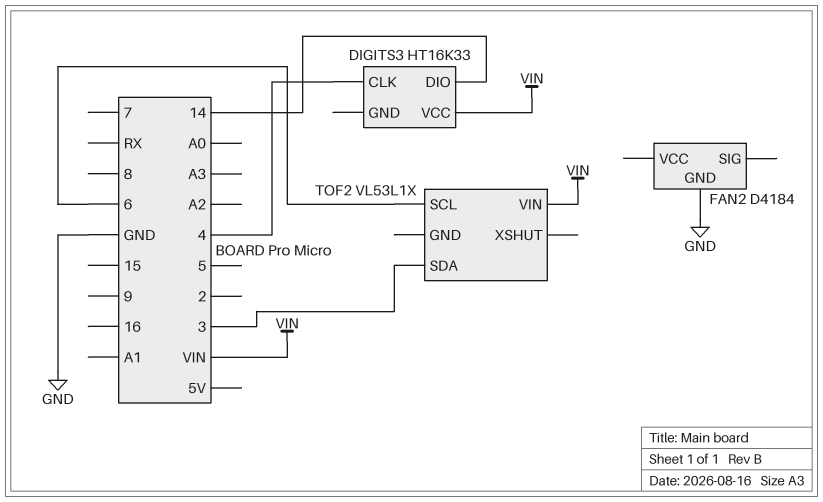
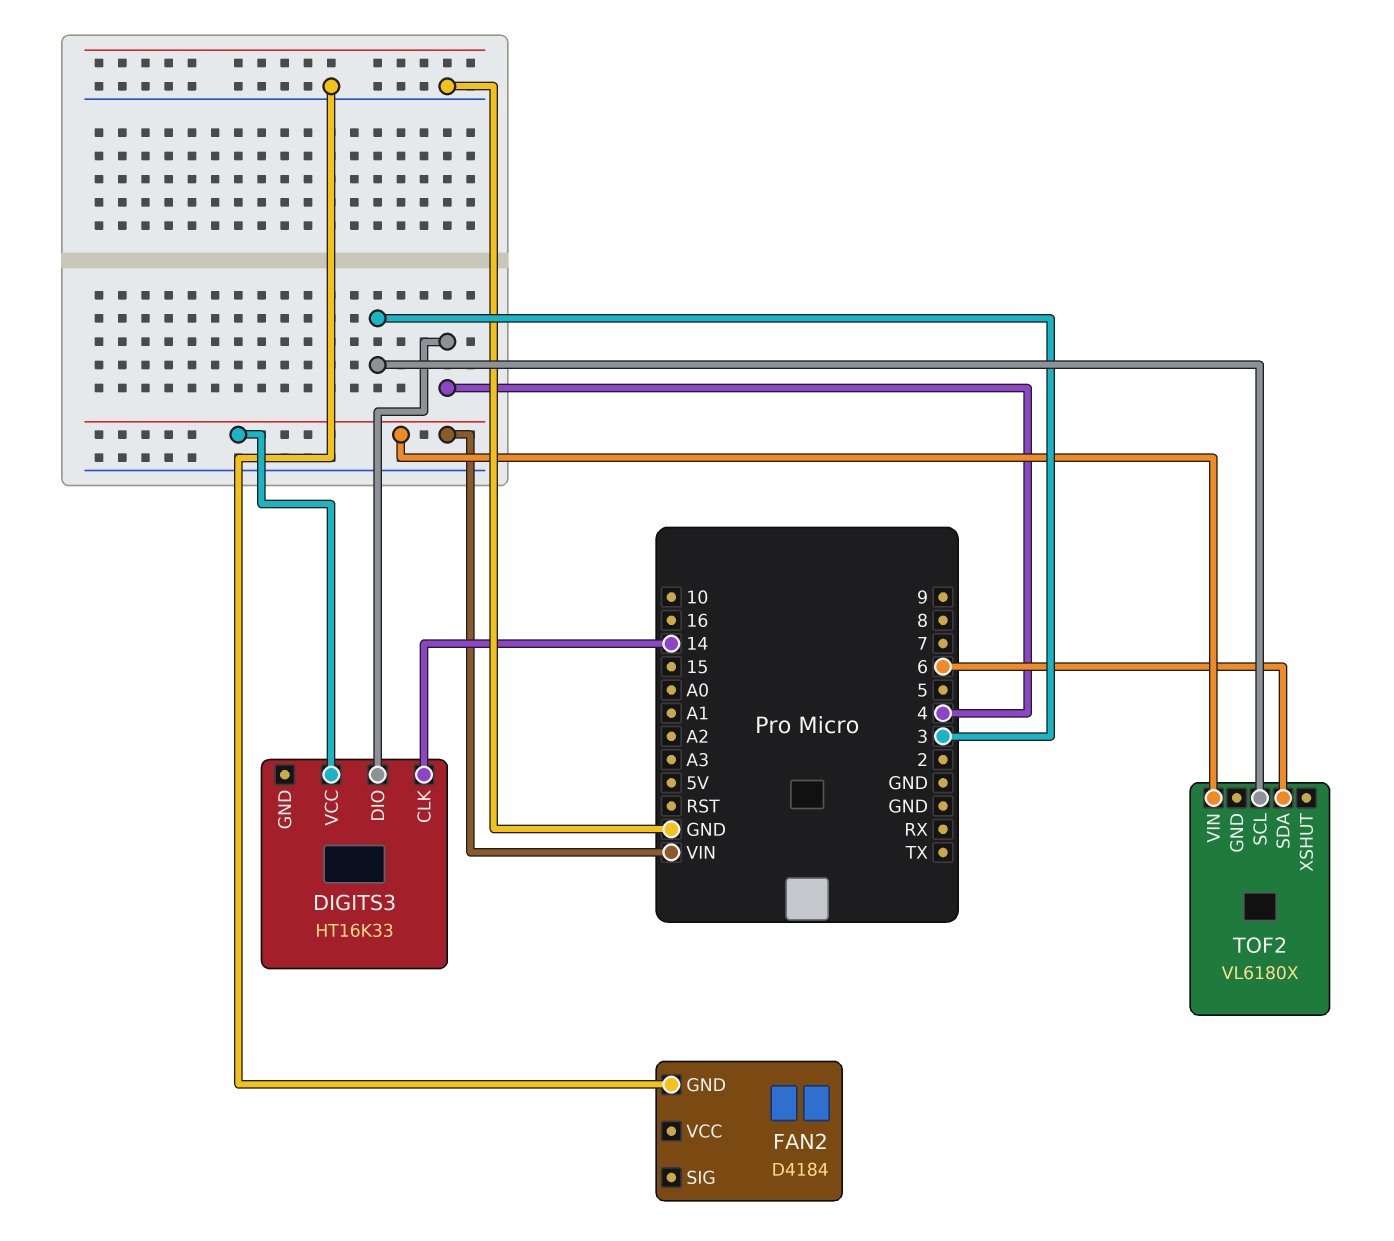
DIGITS3 pin CLK: 4 -> 14
DIGITS3 pin DIO: 14 -> 4
TOF2: VL53L1X -> VL6180X
TOF2 pin SCL: 6 -> 3
TOF2 pin SDA: 3 -> 6

